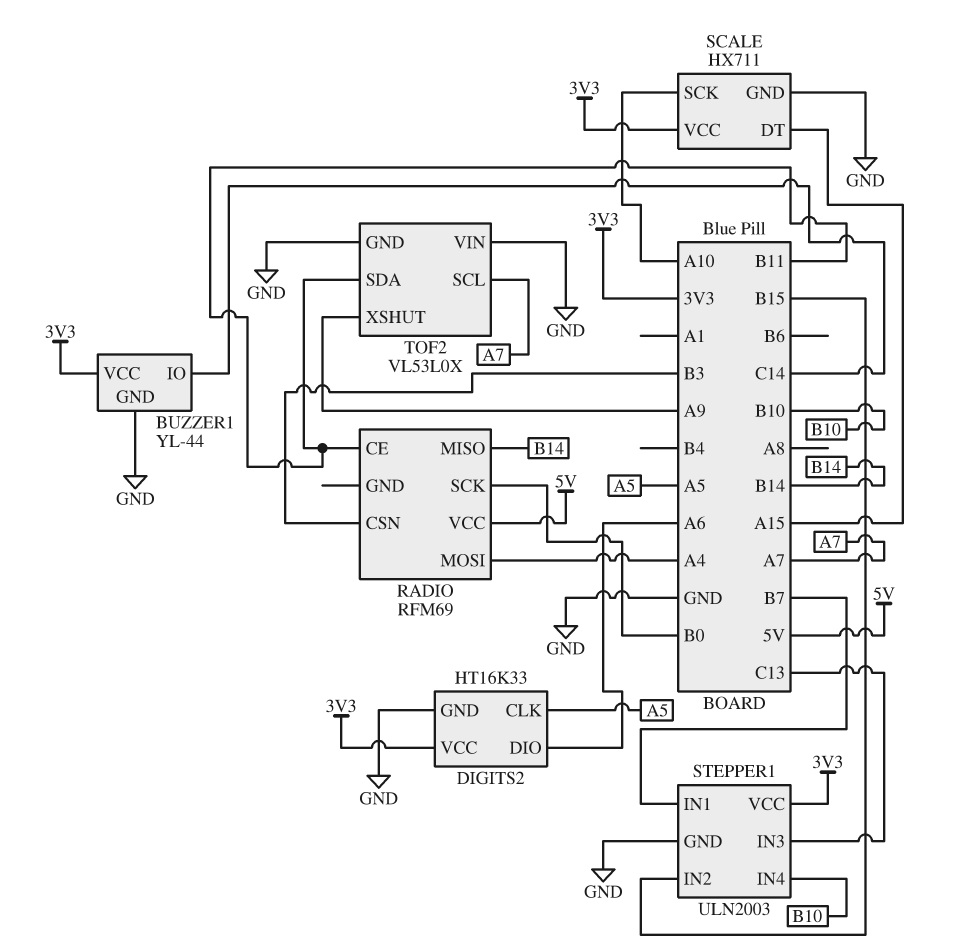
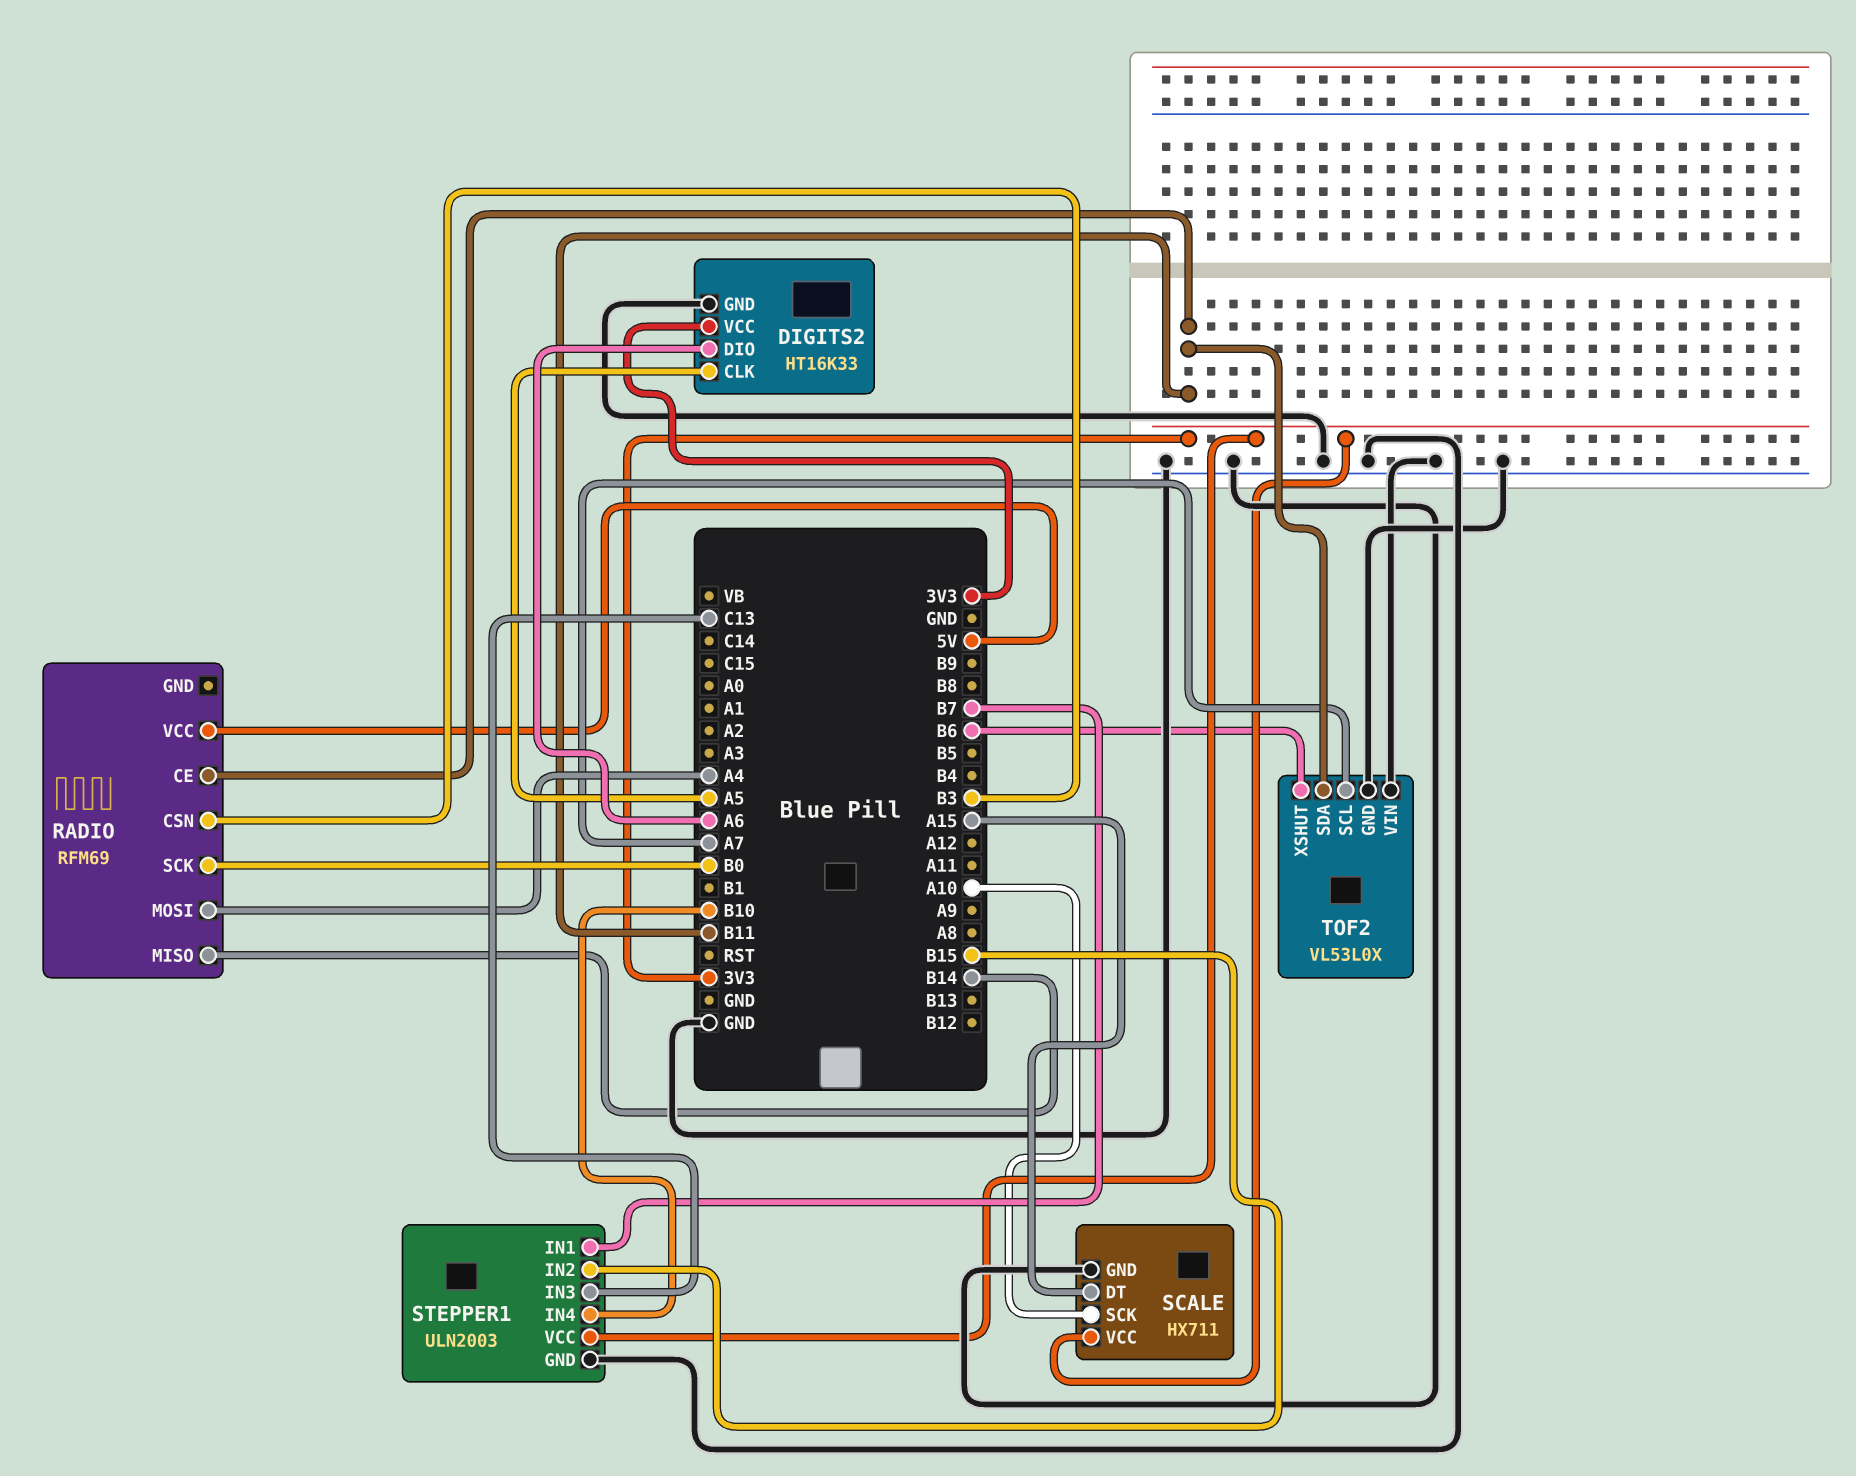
BUZZER1: YL-44 -> none
BUZZER1 pin GND: GND -> none
BUZZER1 pin IO: C14 -> none
BUZZER1 pin VCC: 3V3 -> none
TOF2 pin XSHUT: A9 -> B6

